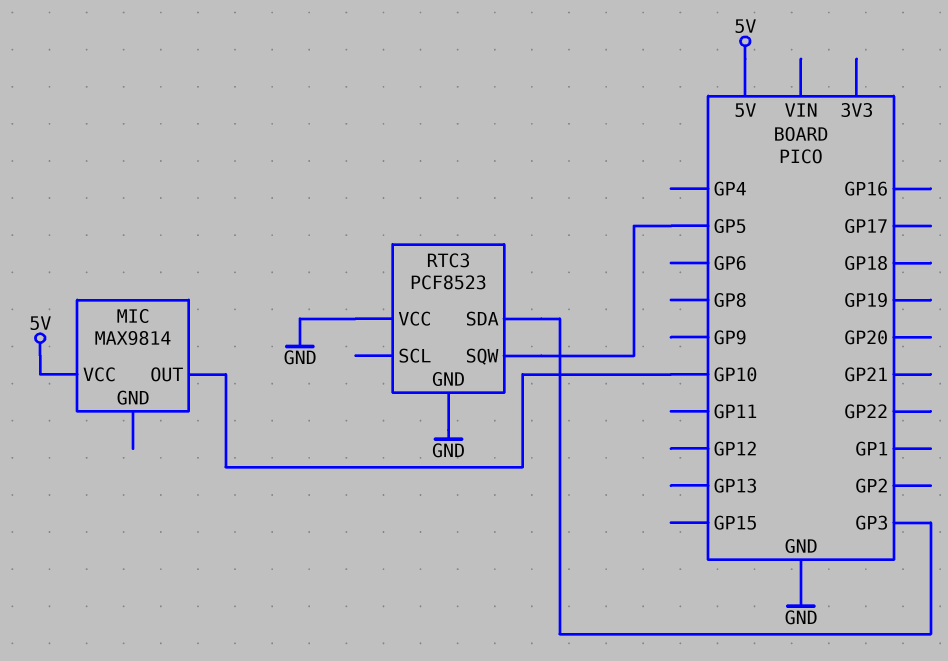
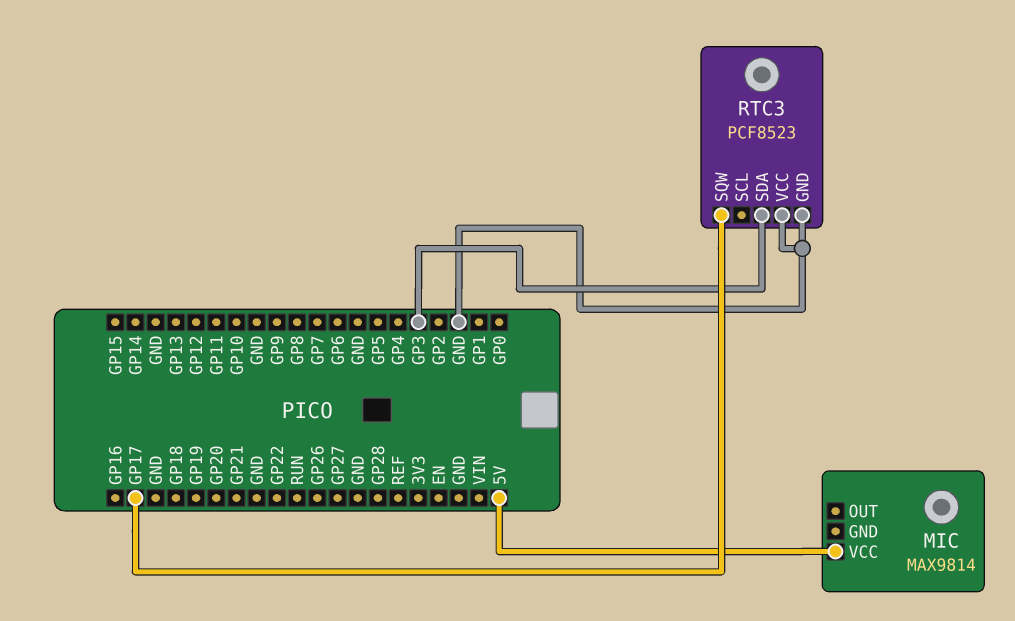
MIC pin OUT: GP10 -> none
RTC3 pin SQW: GP5 -> GP17

